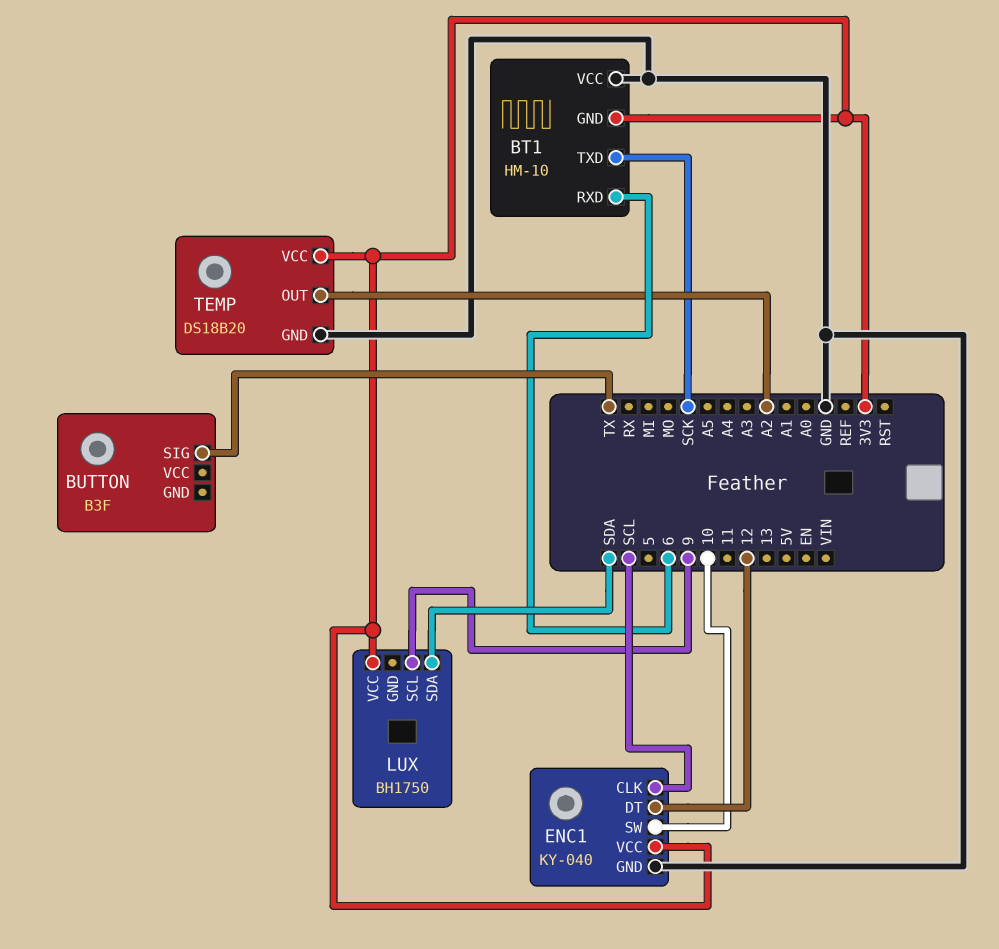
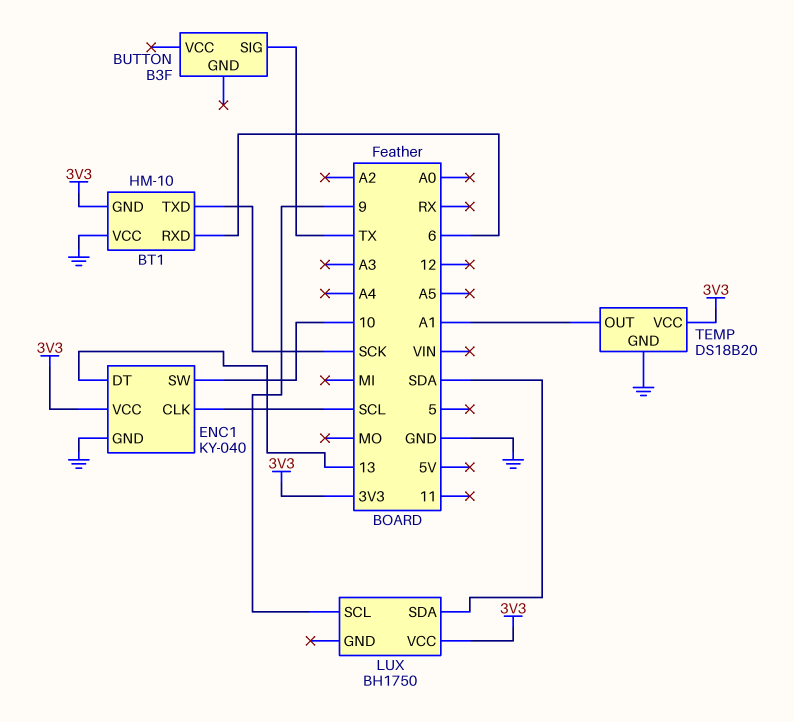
ENC1 pin DT: 12 -> 13
TEMP pin OUT: A2 -> A1

